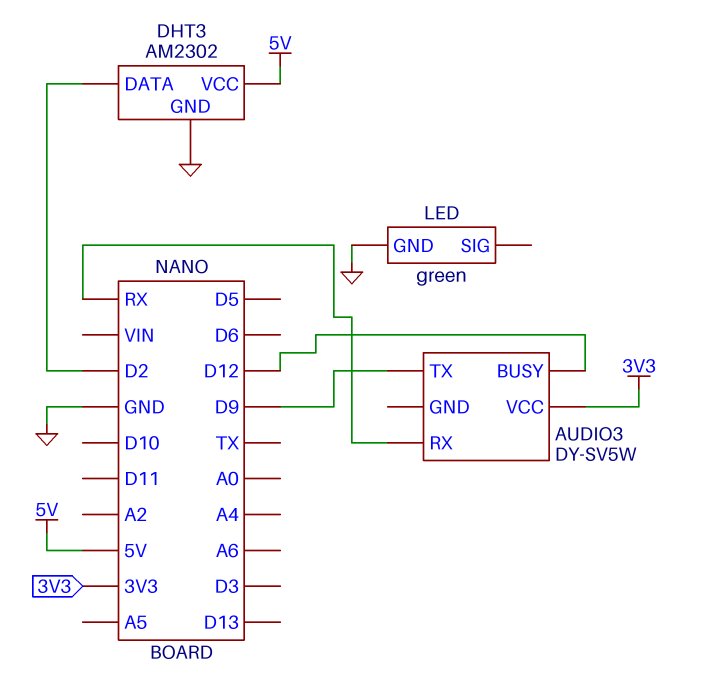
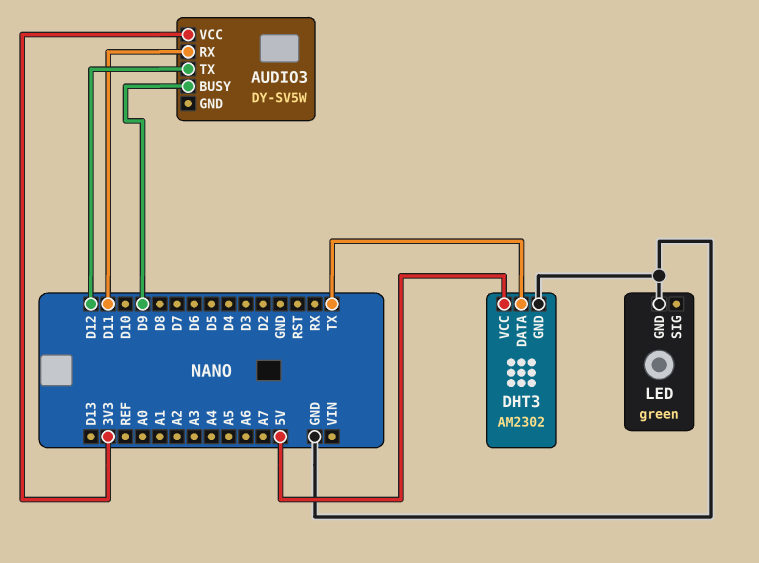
AUDIO3 pin BUSY: D12 -> D9
AUDIO3 pin RX: RX -> D11
AUDIO3 pin TX: D9 -> D12
DHT3 pin DATA: D2 -> TX

